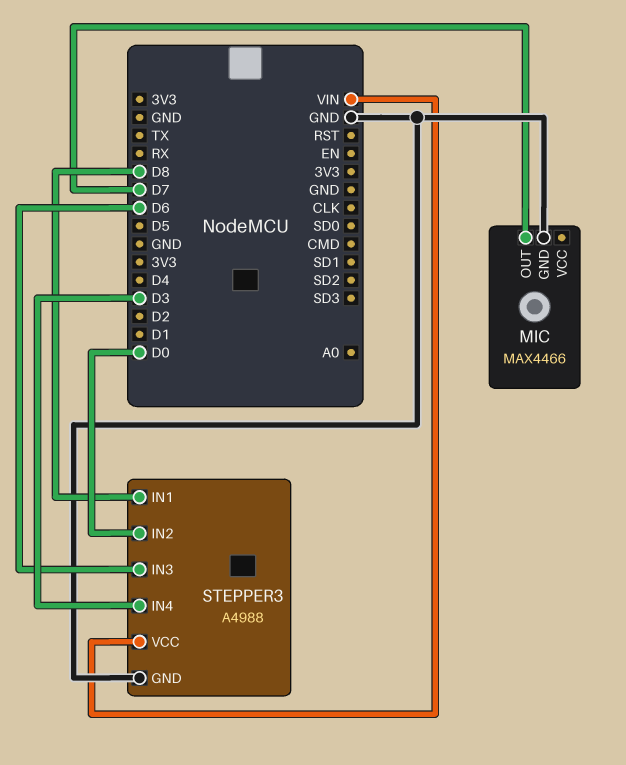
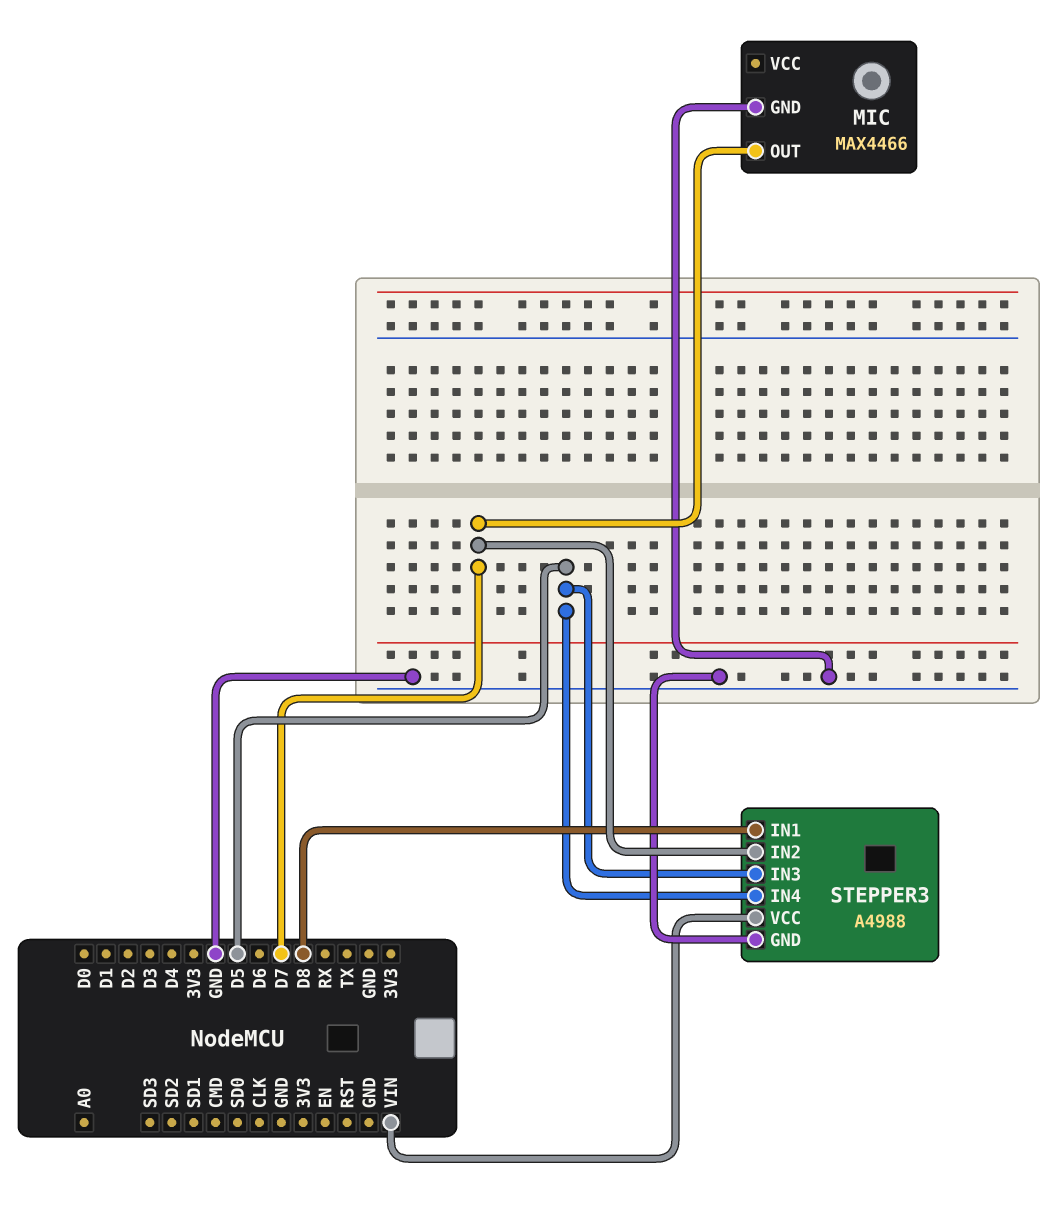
STEPPER3 pin IN2: D0 -> D7
STEPPER3 pin IN3: D6 -> D5
STEPPER3 pin IN4: D3 -> D5

